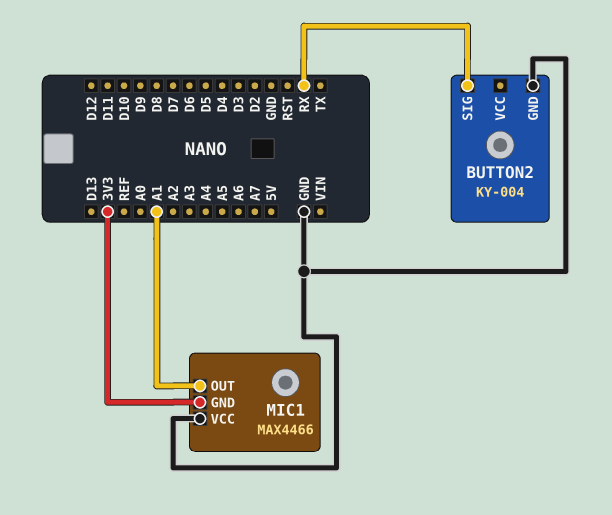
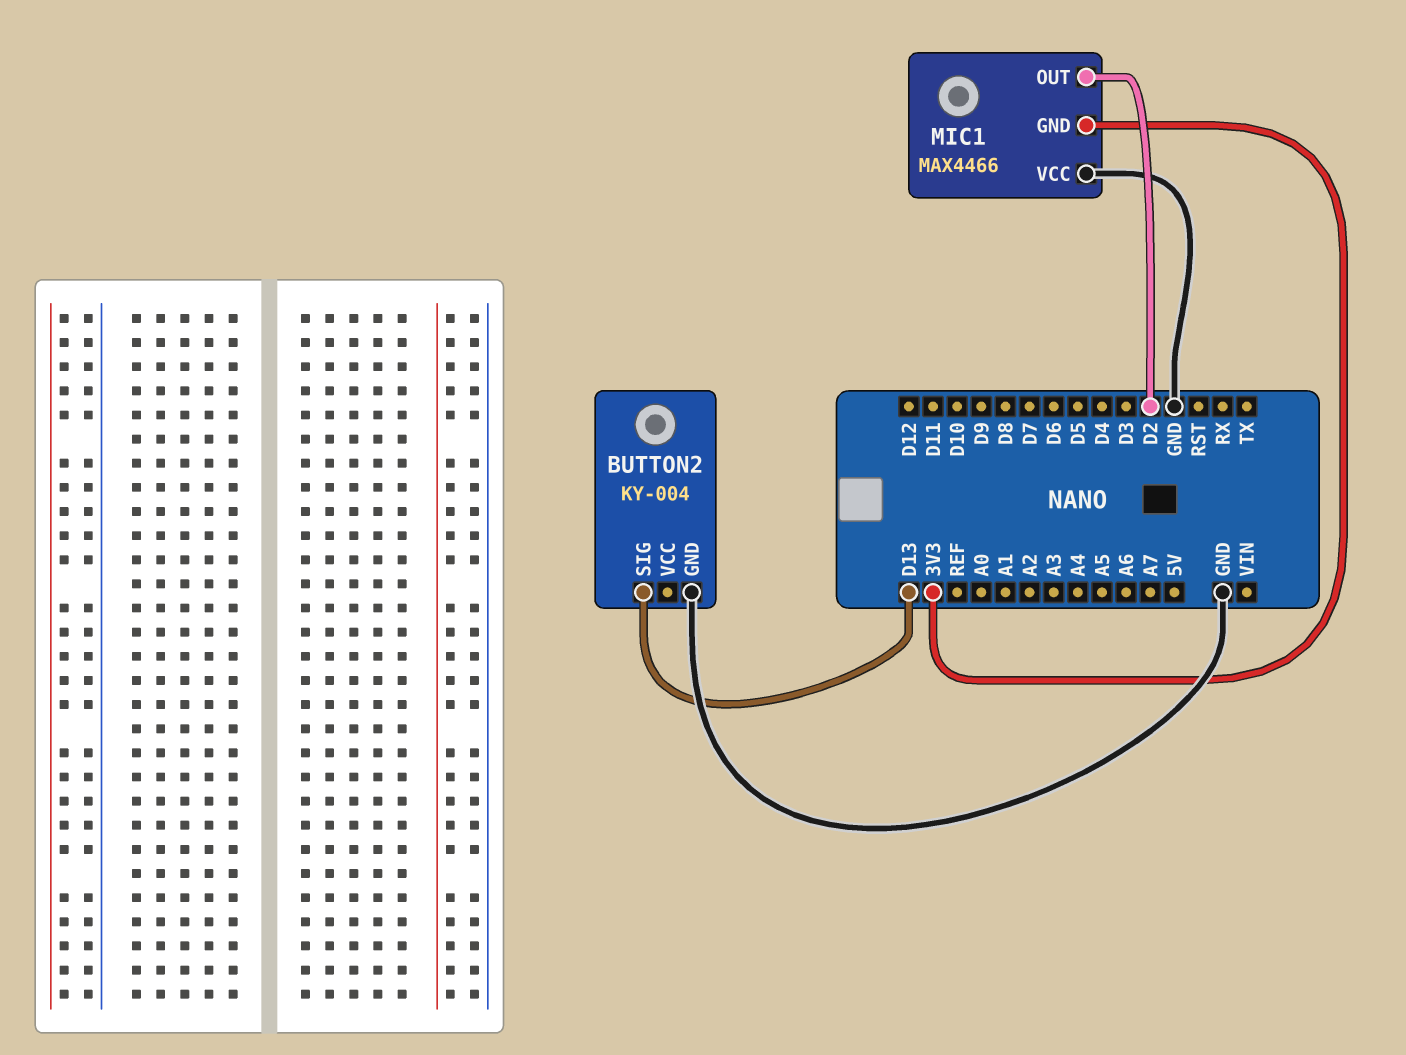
BUTTON2 pin SIG: RX -> D13
MIC1 pin OUT: A1 -> D2

